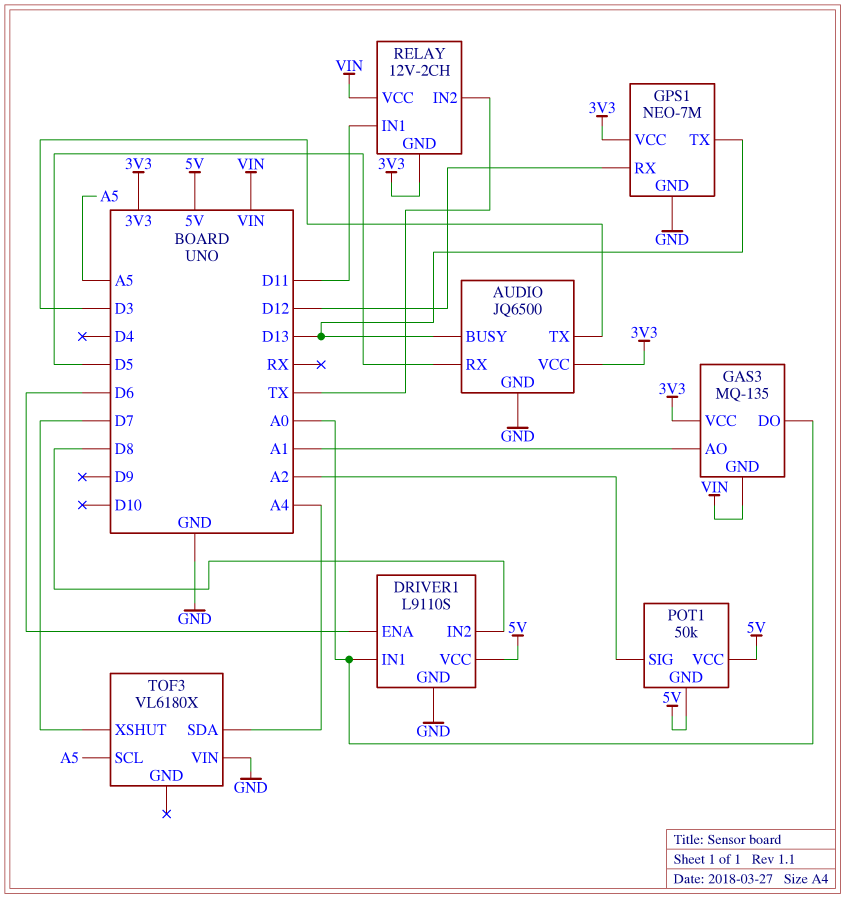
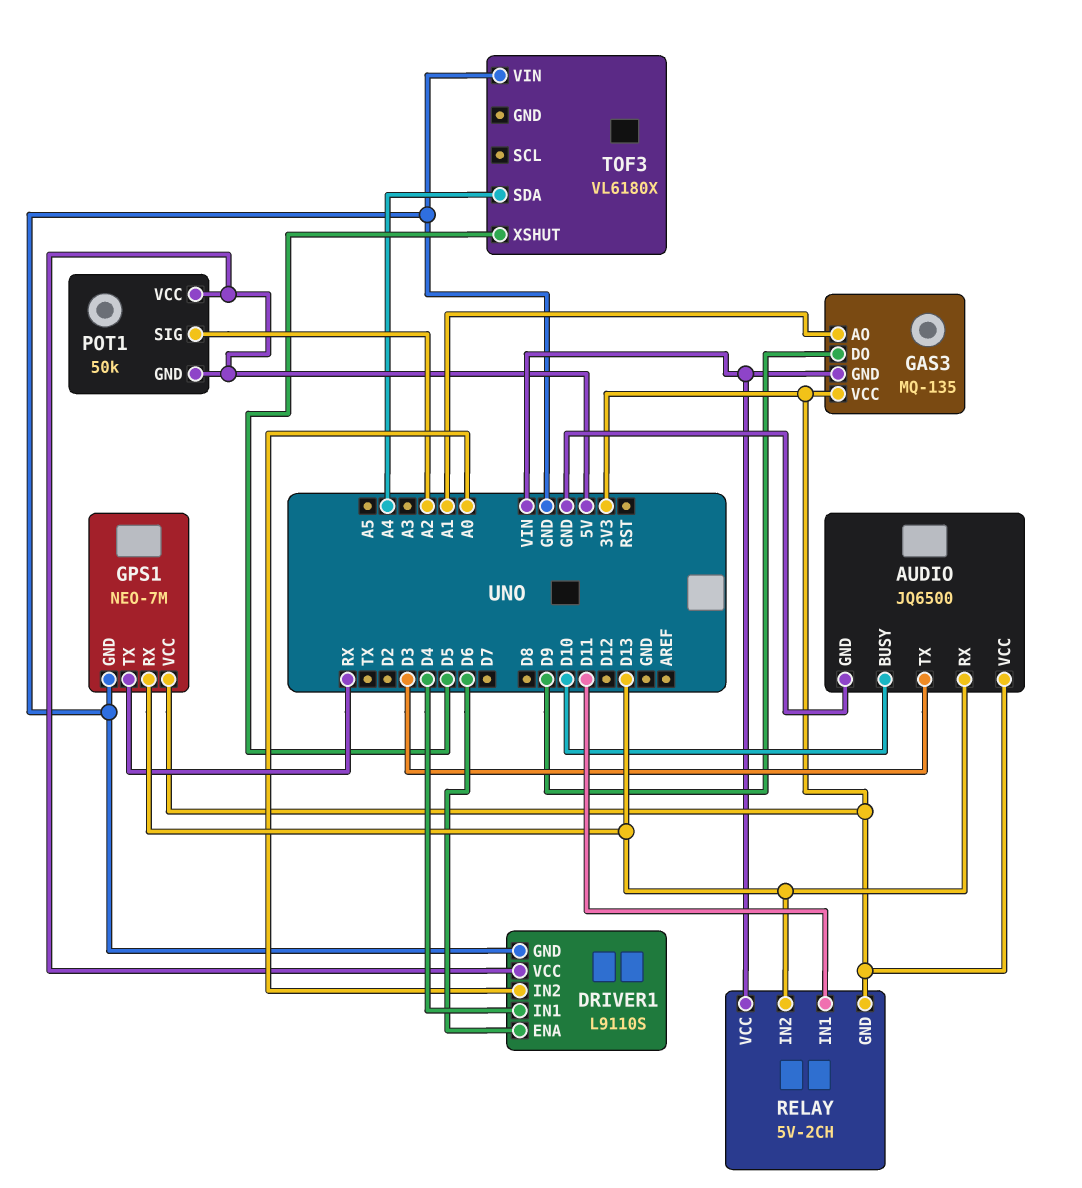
AUDIO pin BUSY: D13 -> D10
AUDIO pin RX: D5 -> D13
DRIVER1 pin IN1: A0 -> D4
DRIVER1 pin IN2: D8 -> A0
GAS3 pin DO: A0 -> D9
GPS1 pin RX: D12 -> D13
GPS1 pin TX: D13 -> RX
RELAY: 12V-2CH -> 5V-2CH
RELAY pin IN2: TX -> D13
TOF3 pin SCL: A5 -> none
TOF3 pin XSHUT: D7 -> D5

